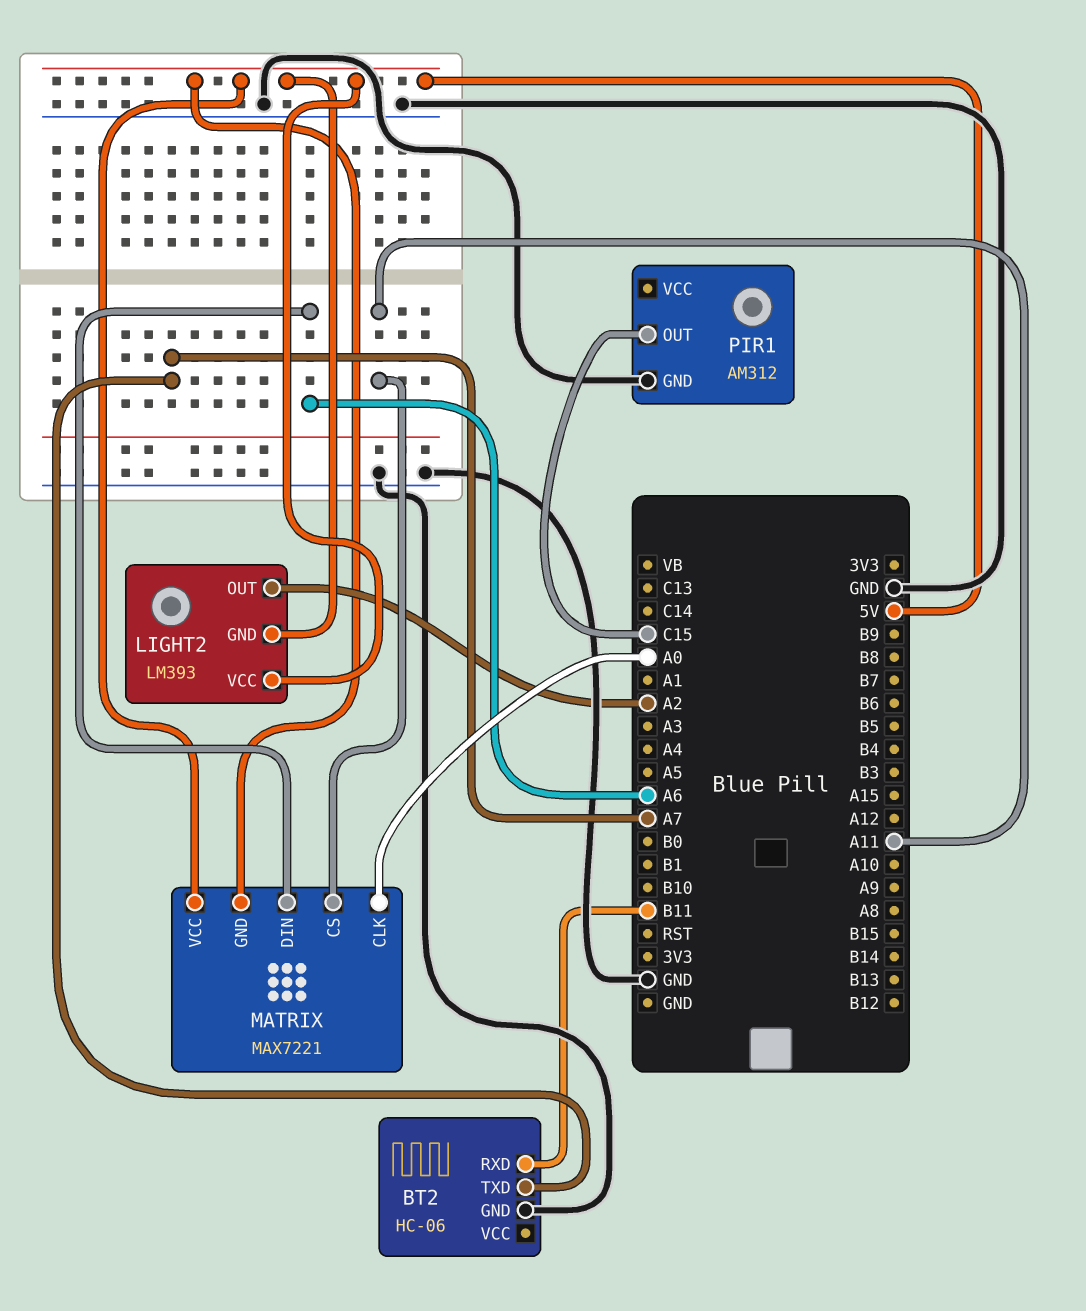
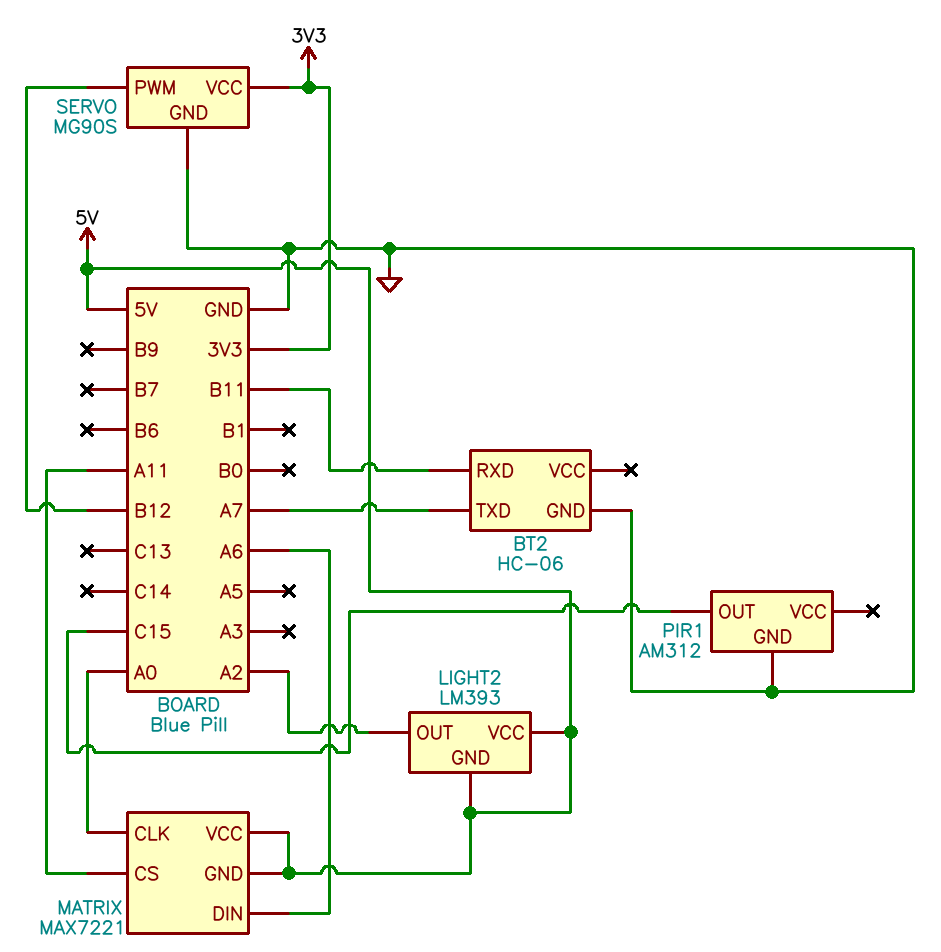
SERVO: none -> MG90S
SERVO pin GND: none -> GND
SERVO pin PWM: none -> B12
SERVO pin VCC: none -> 3V3

